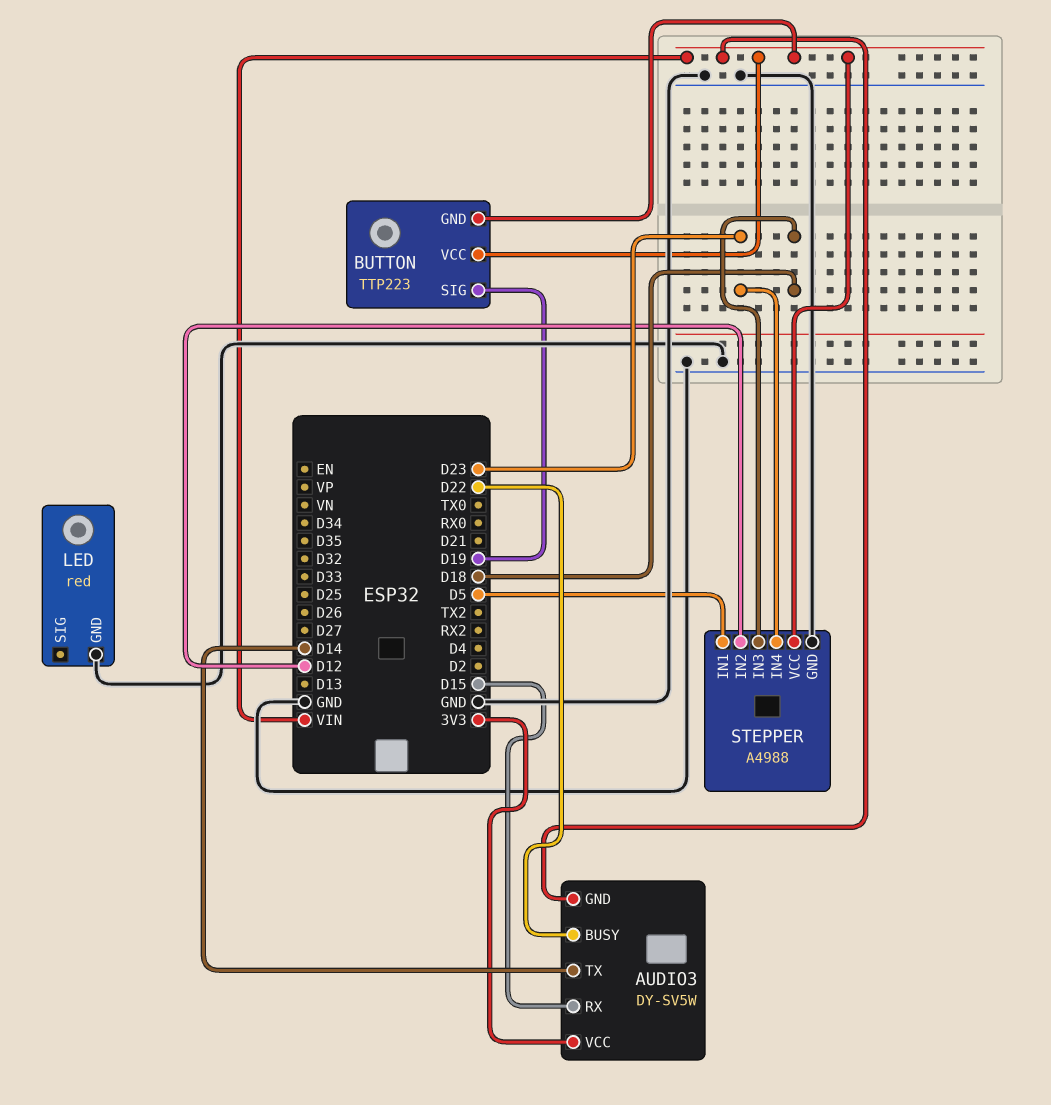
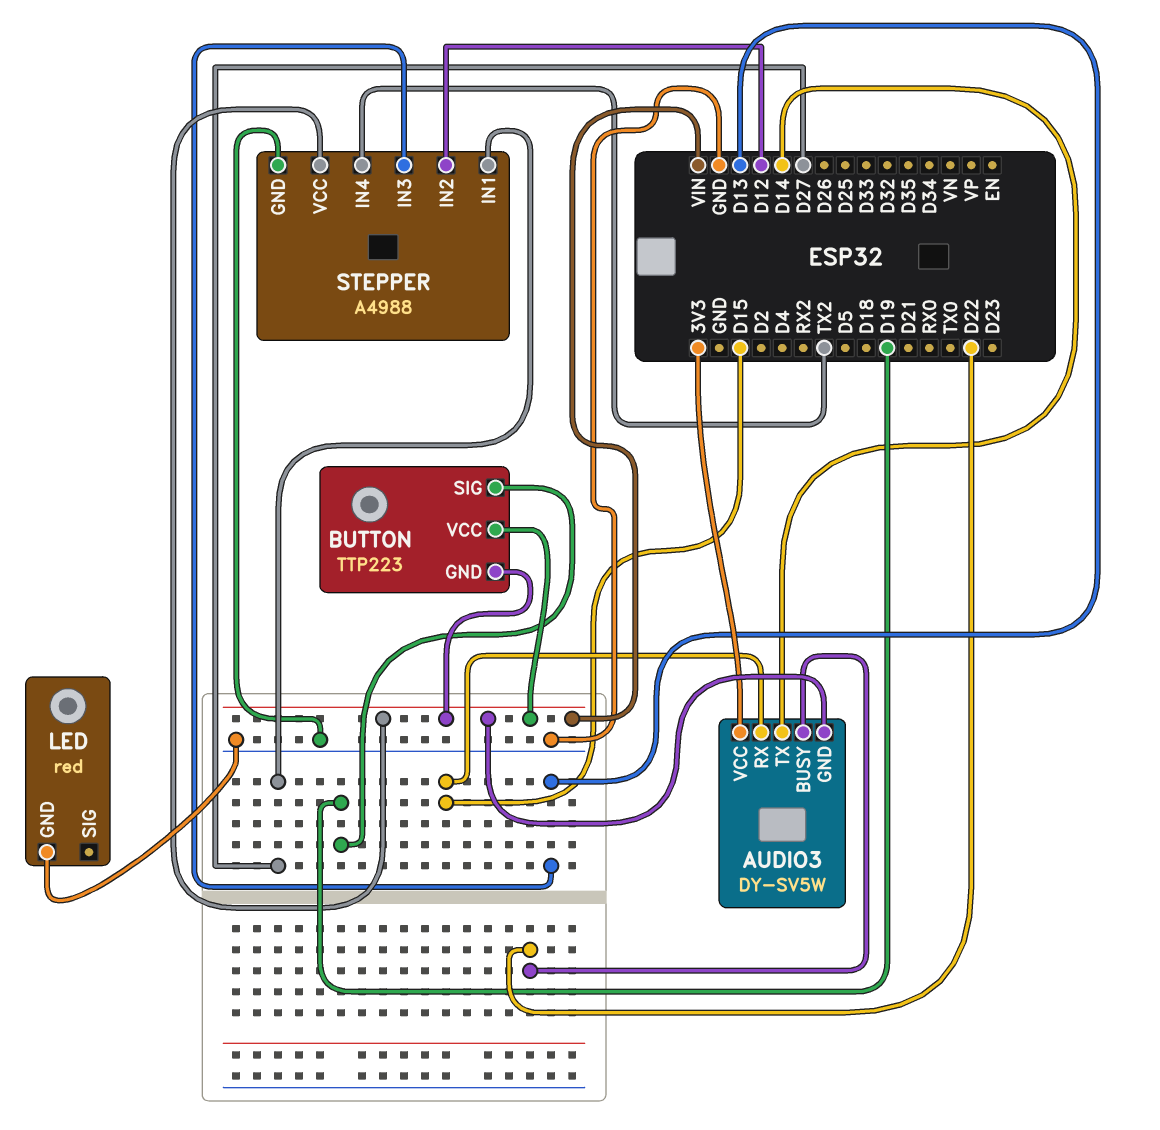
STEPPER pin IN1: D5 -> D27
STEPPER pin IN3: D18 -> D13
STEPPER pin IN4: D23 -> TX2

